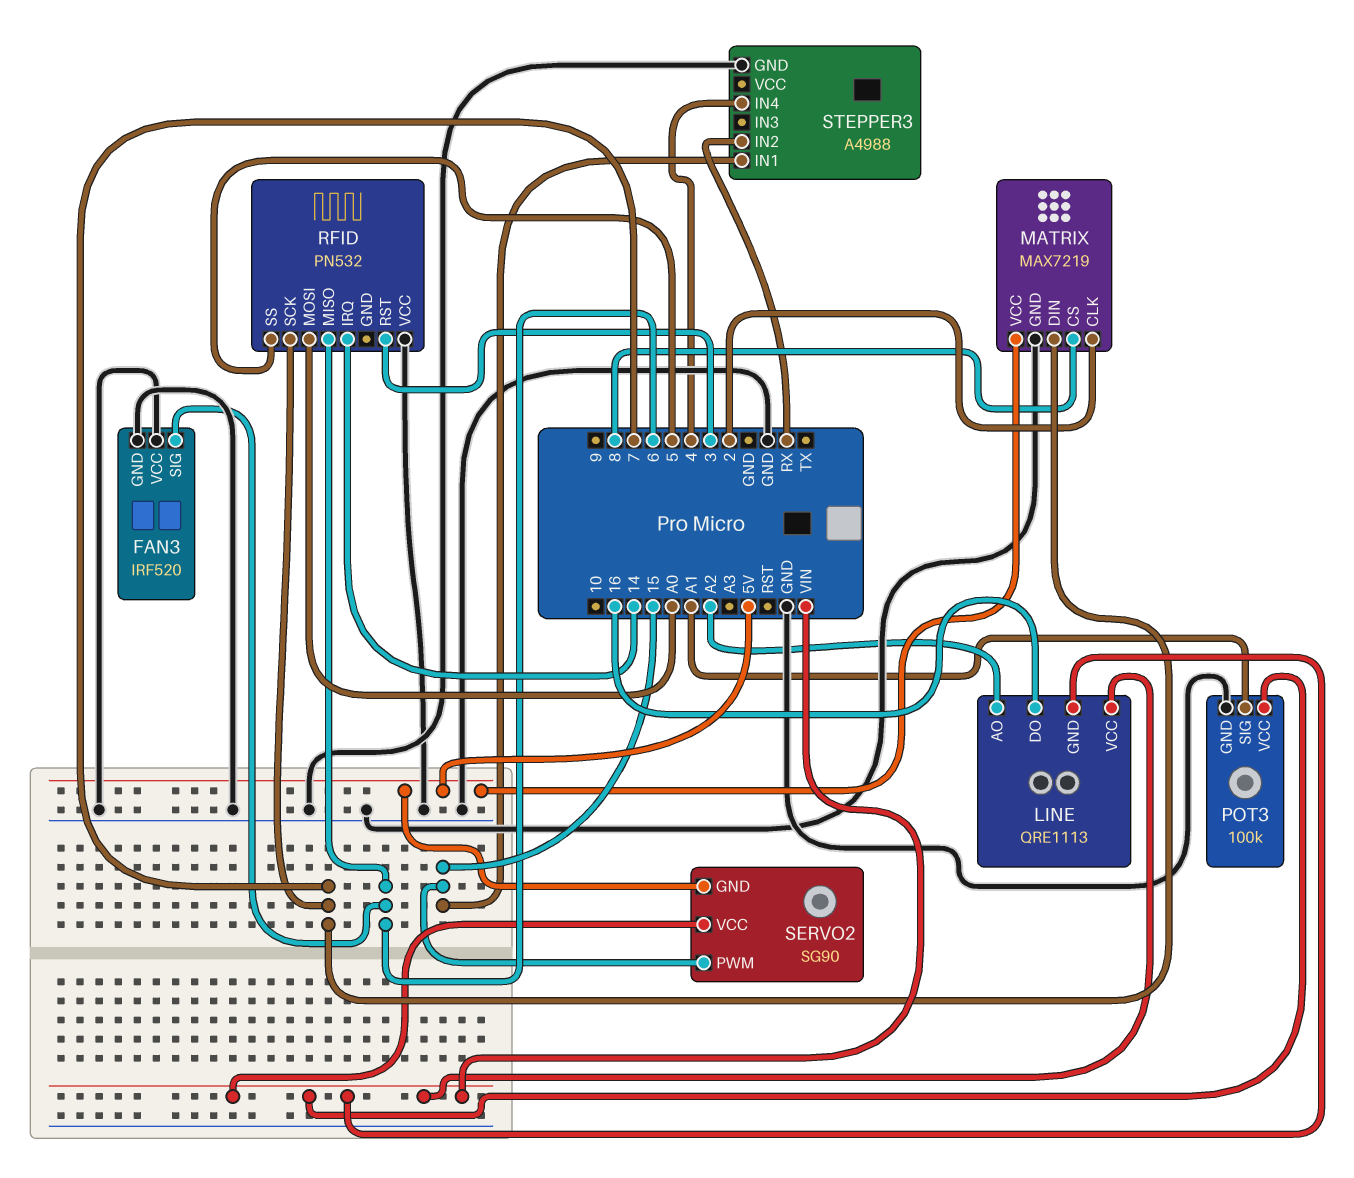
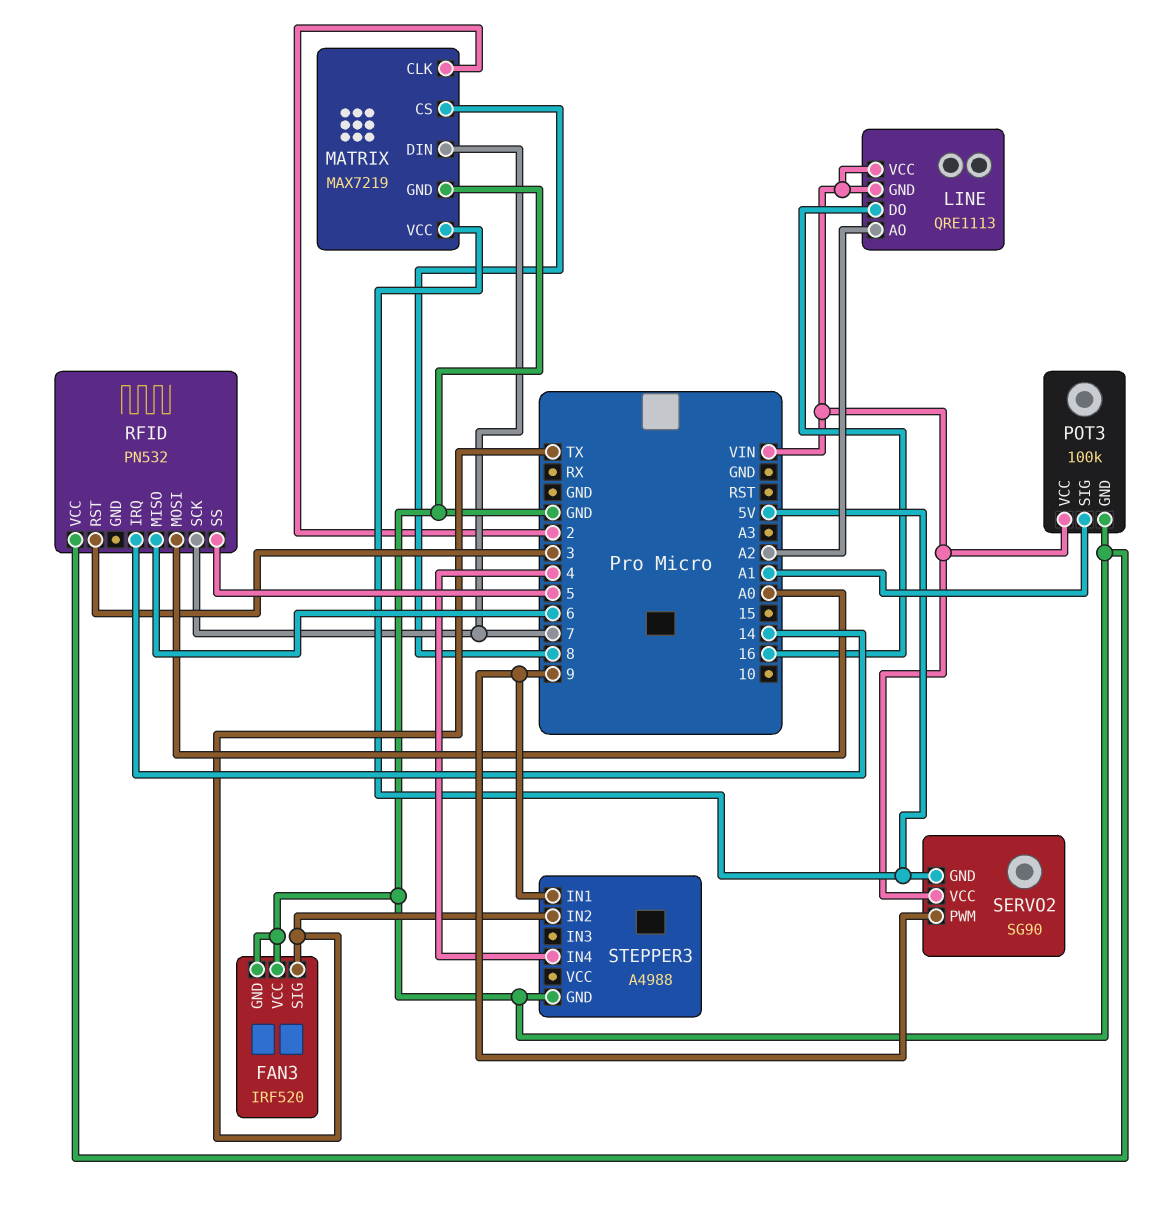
FAN3 pin SIG: 6 -> TX
SERVO2 pin PWM: 15 -> 9
STEPPER3 pin IN1: 15 -> 9
STEPPER3 pin IN2: RX -> TX

